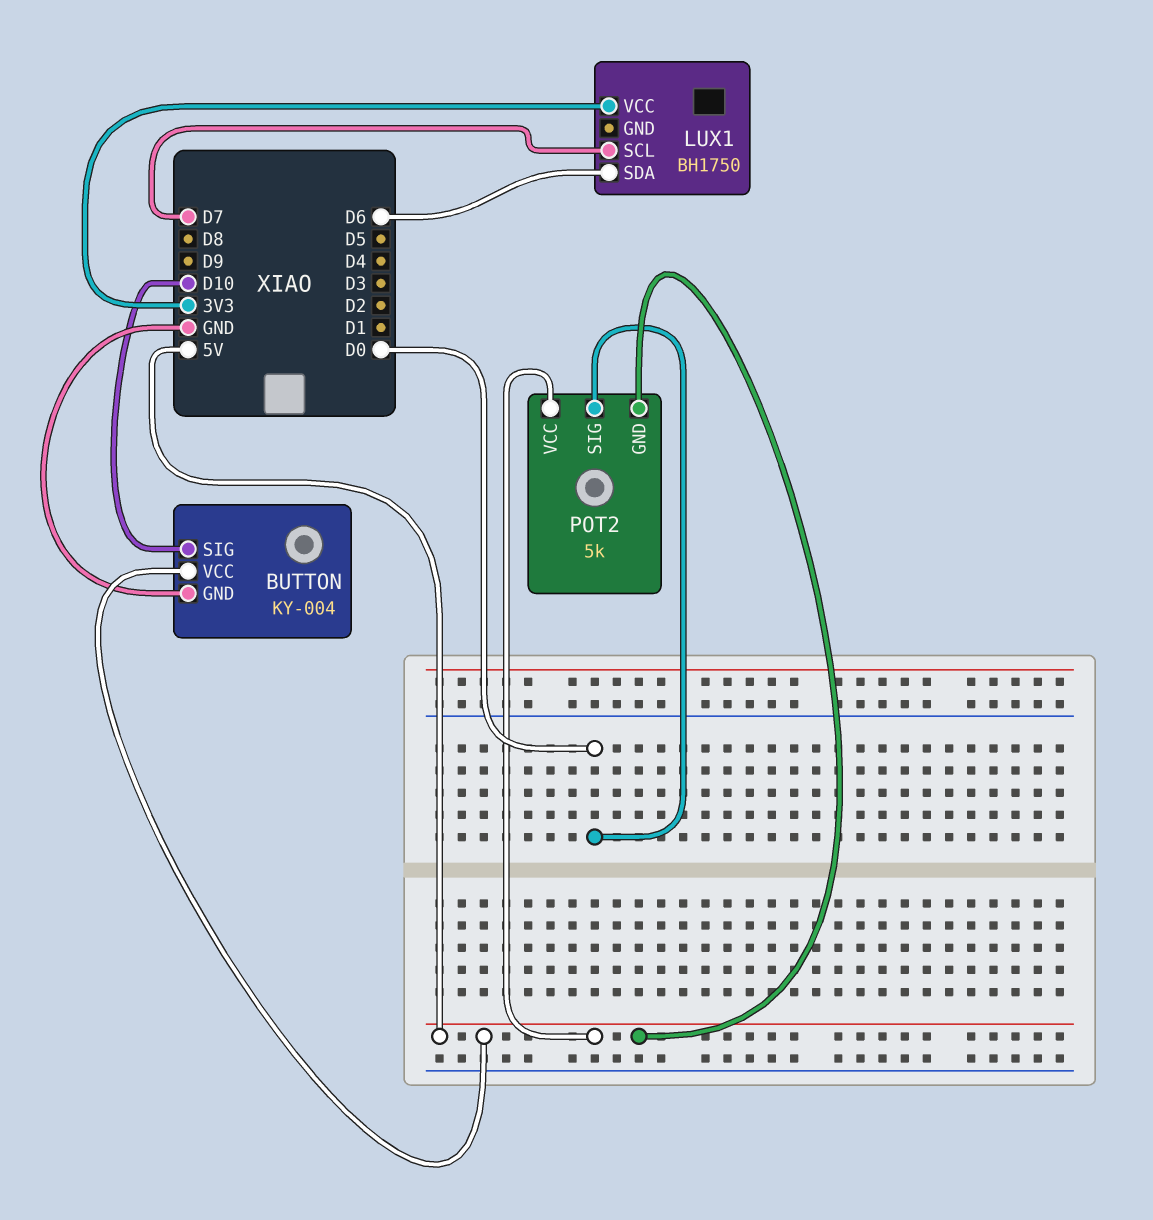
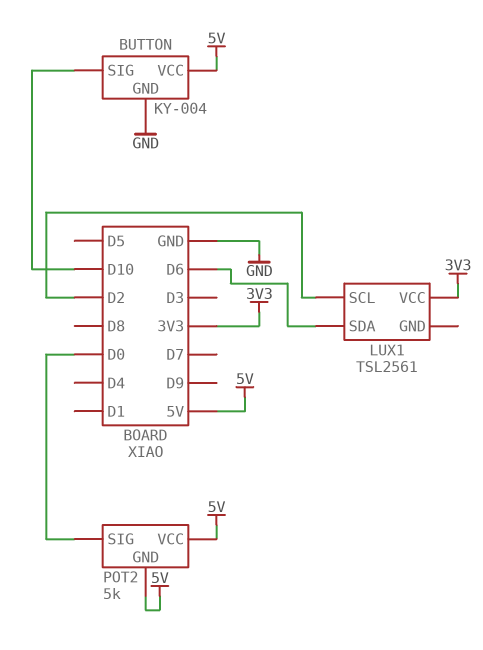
LUX1: BH1750 -> TSL2561
LUX1 pin SCL: D7 -> D2

